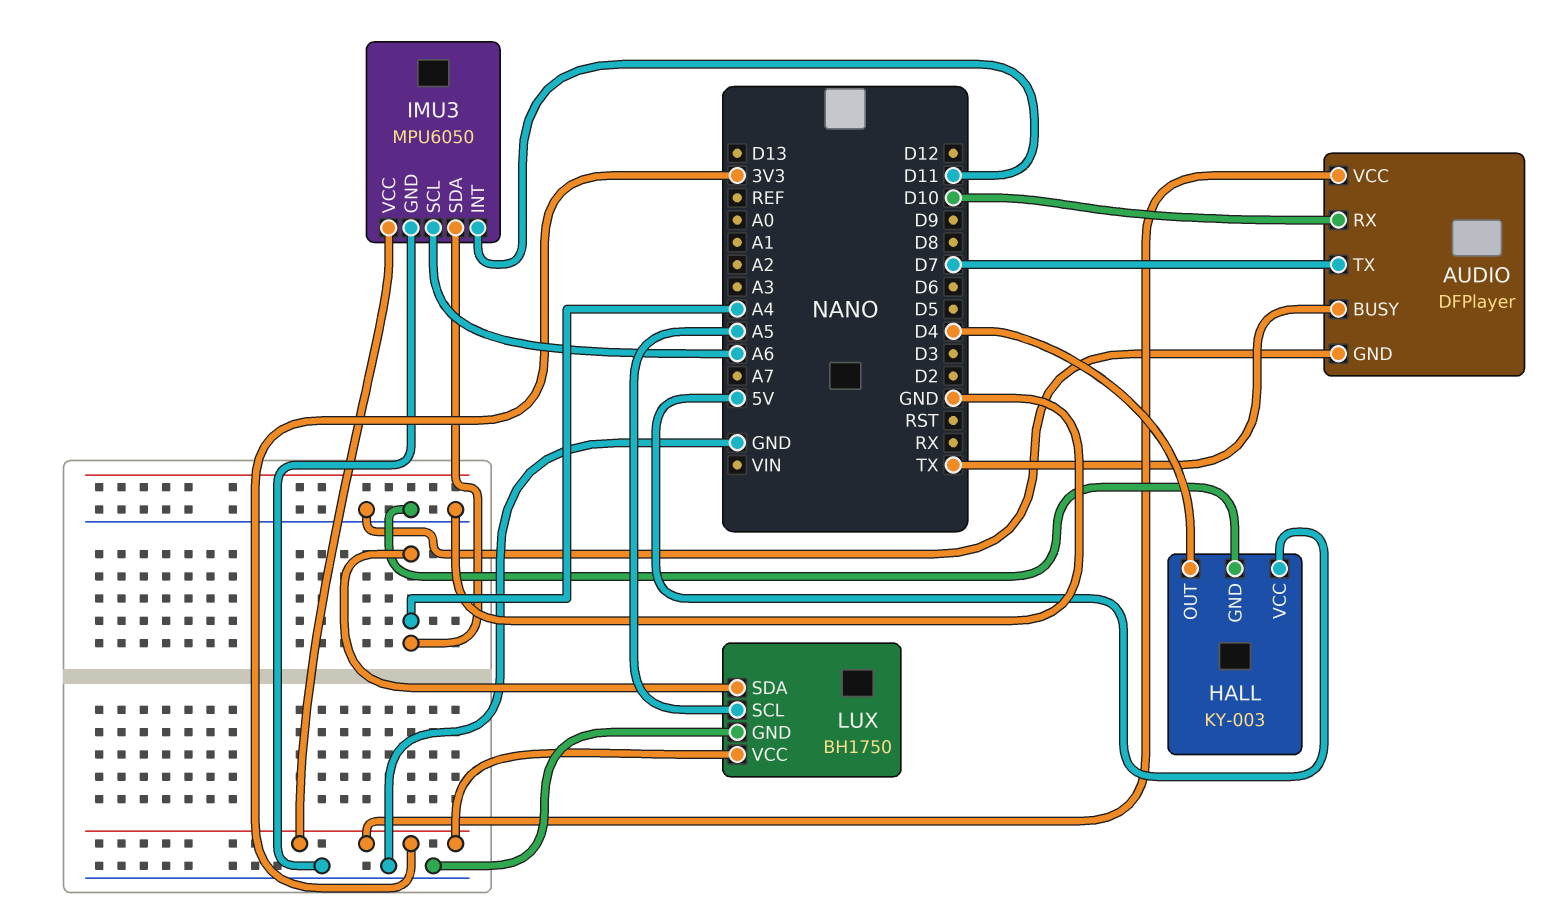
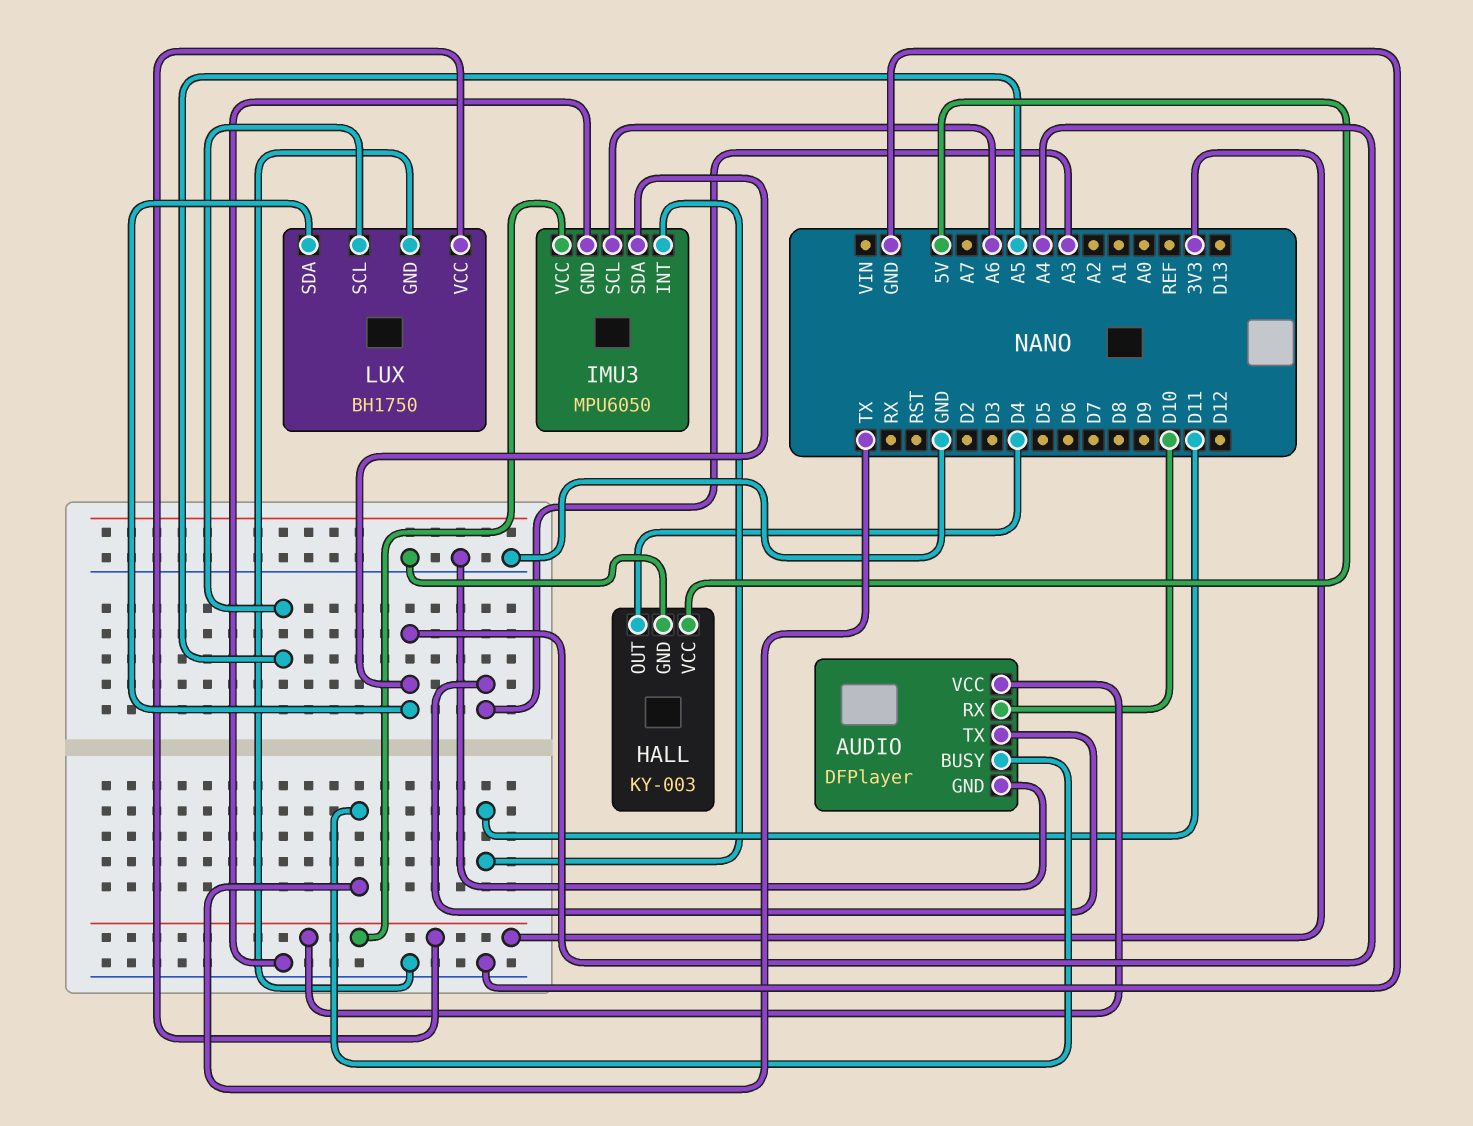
AUDIO pin TX: D7 -> A3

